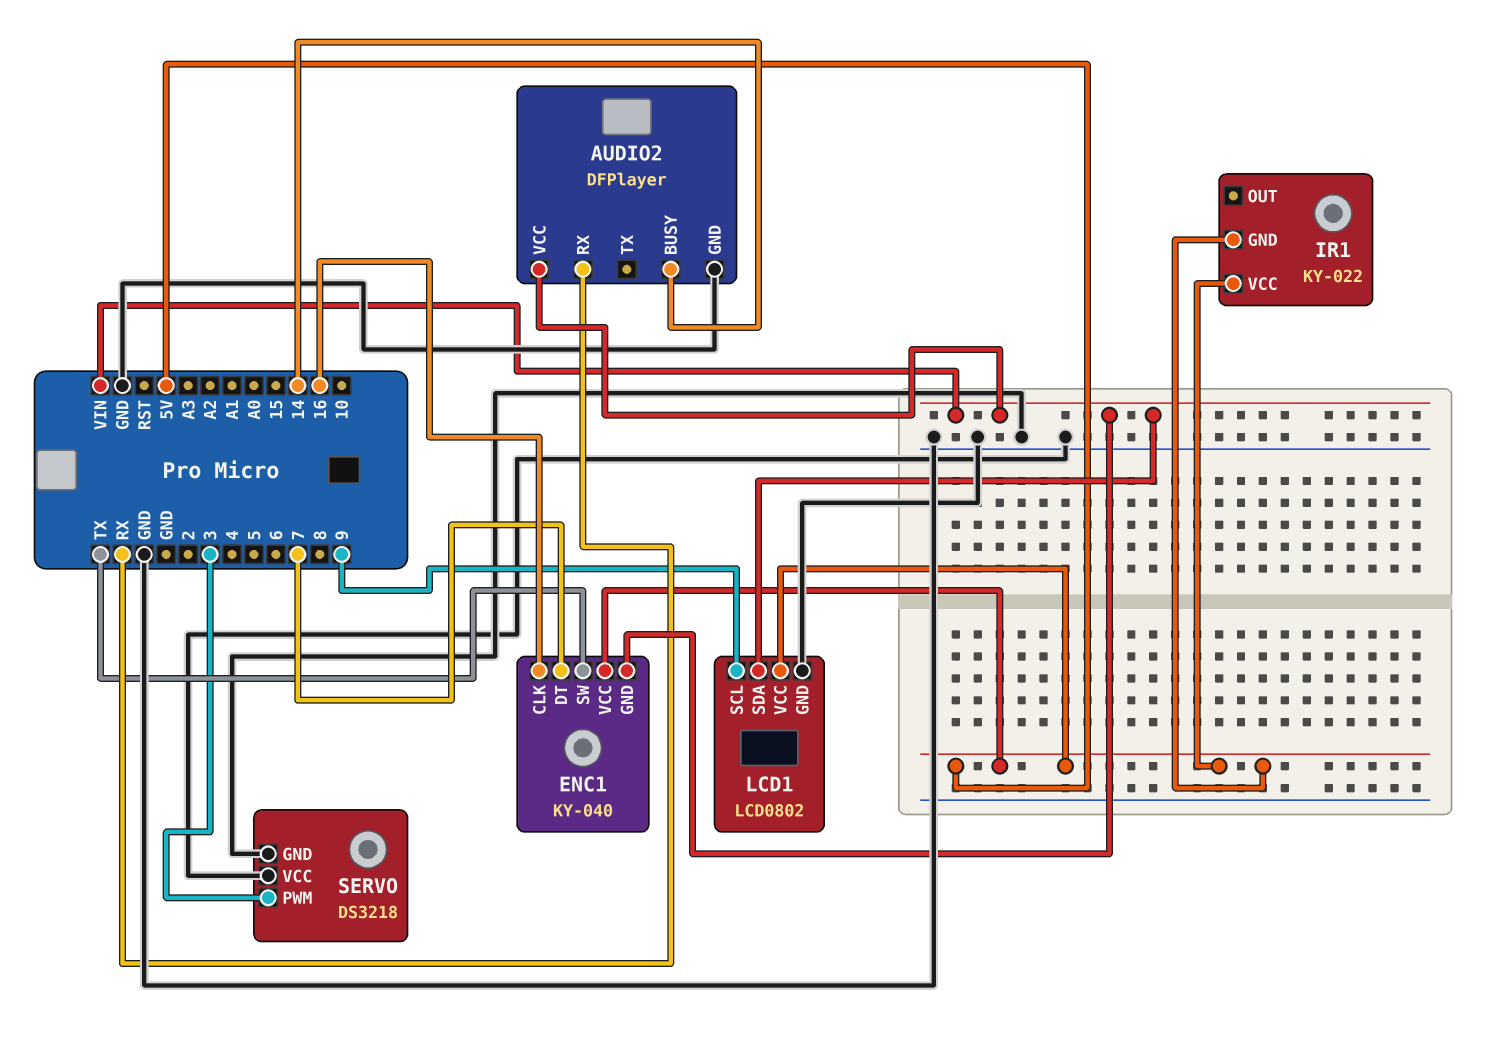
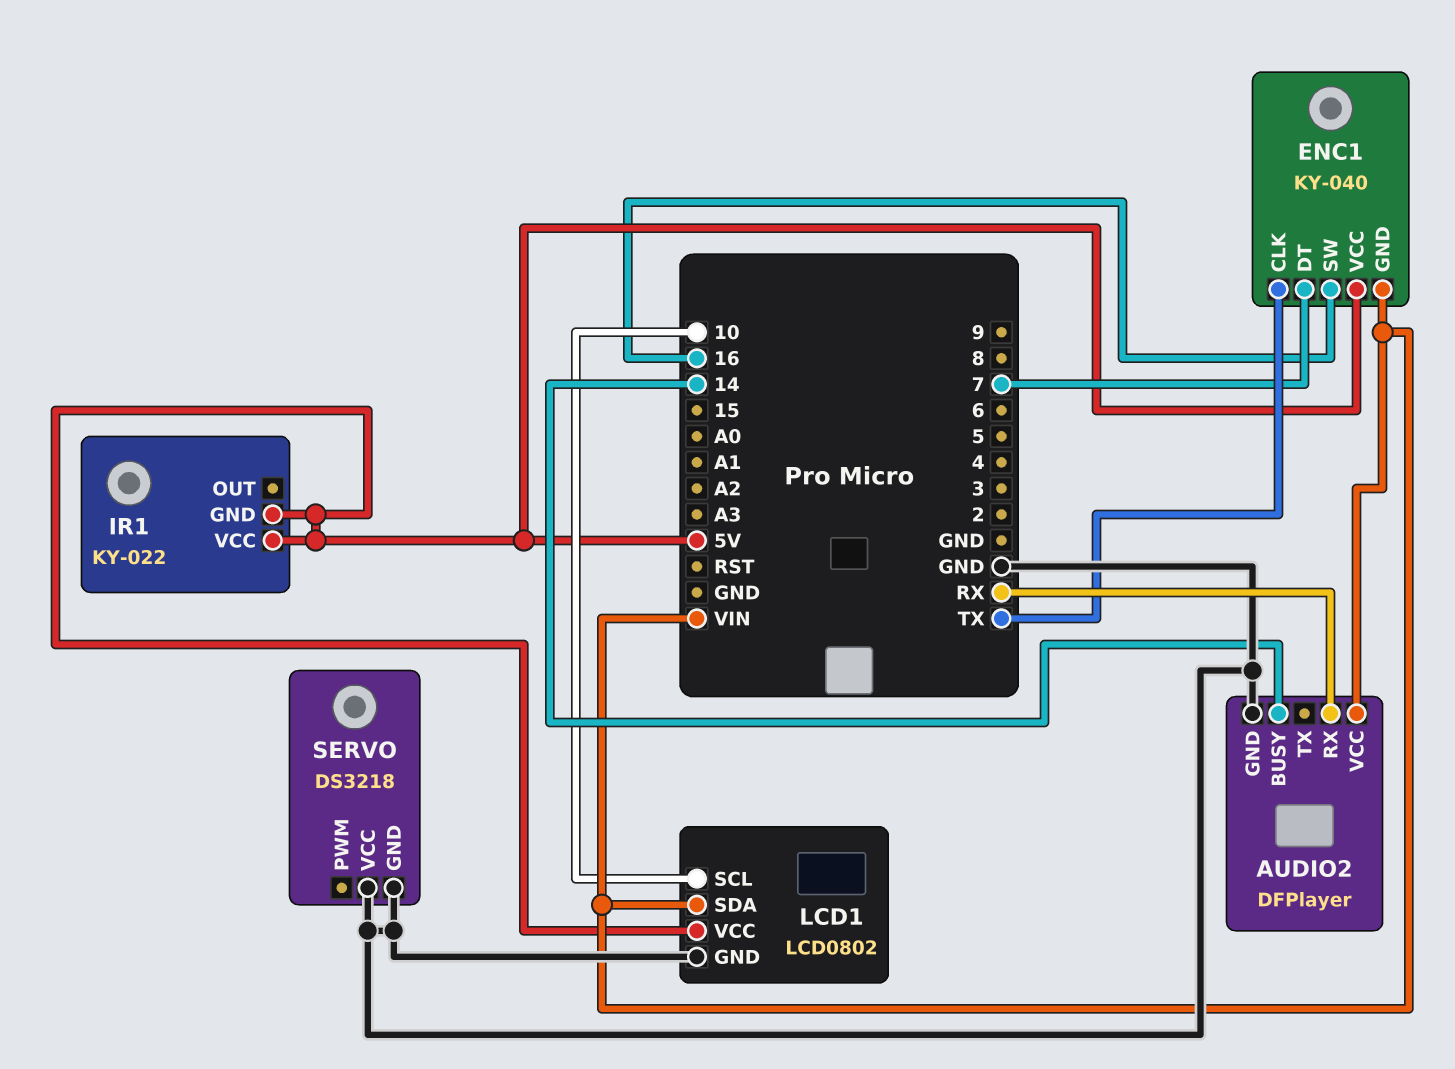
ENC1 pin CLK: 16 -> TX
ENC1 pin SW: TX -> 16
LCD1 pin SCL: 9 -> 10
SERVO pin PWM: 3 -> none

